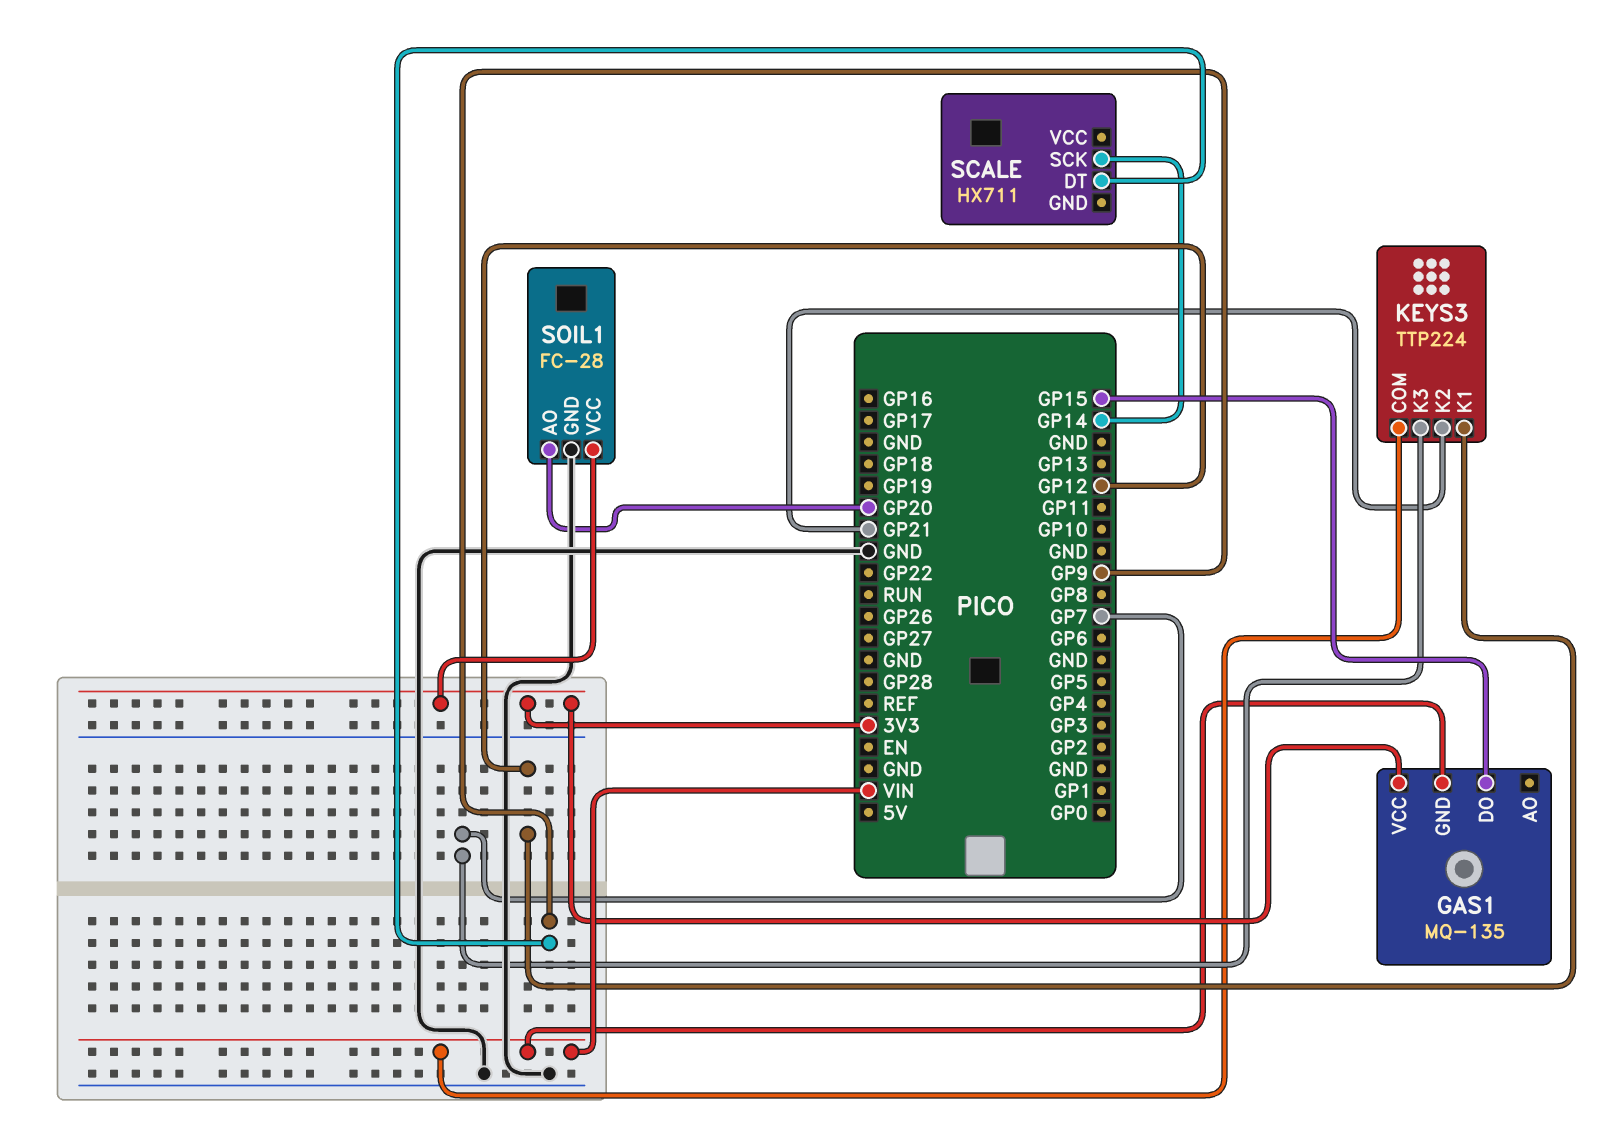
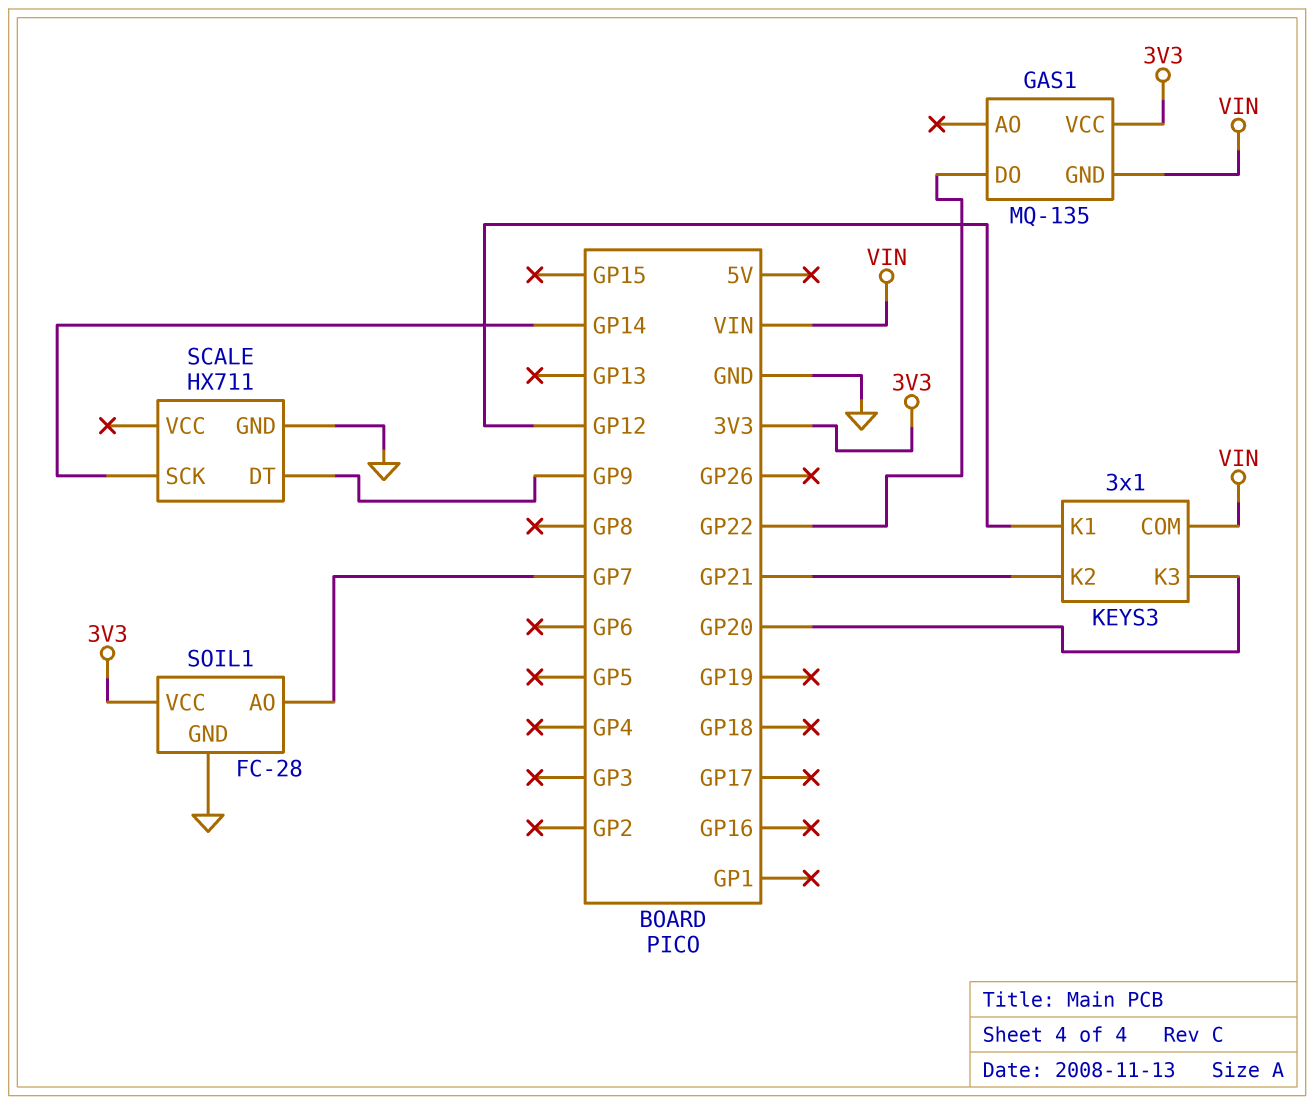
GAS1 pin DO: GP15 -> GP22
KEYS3: TTP224 -> 3x1
KEYS3 pin K3: GP7 -> GP20
SCALE pin GND: none -> GND
SOIL1 pin AO: GP20 -> GP7

